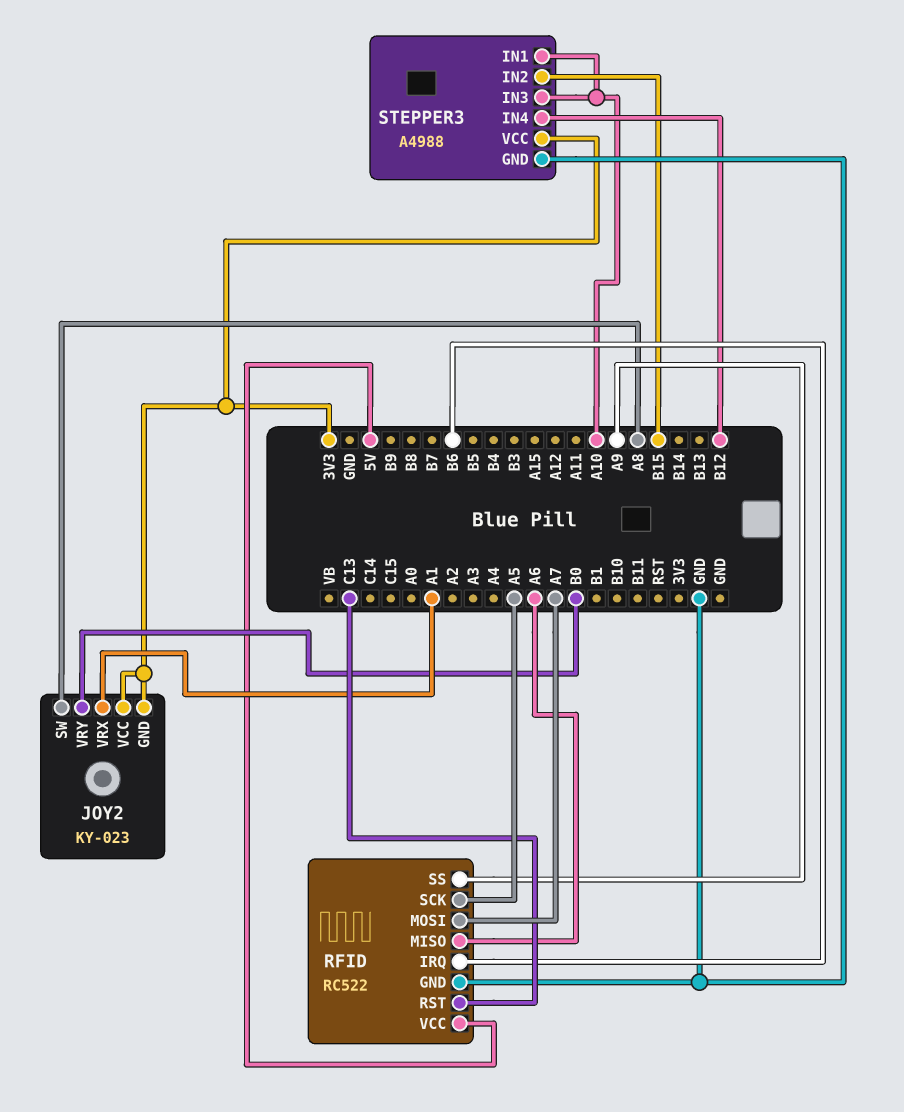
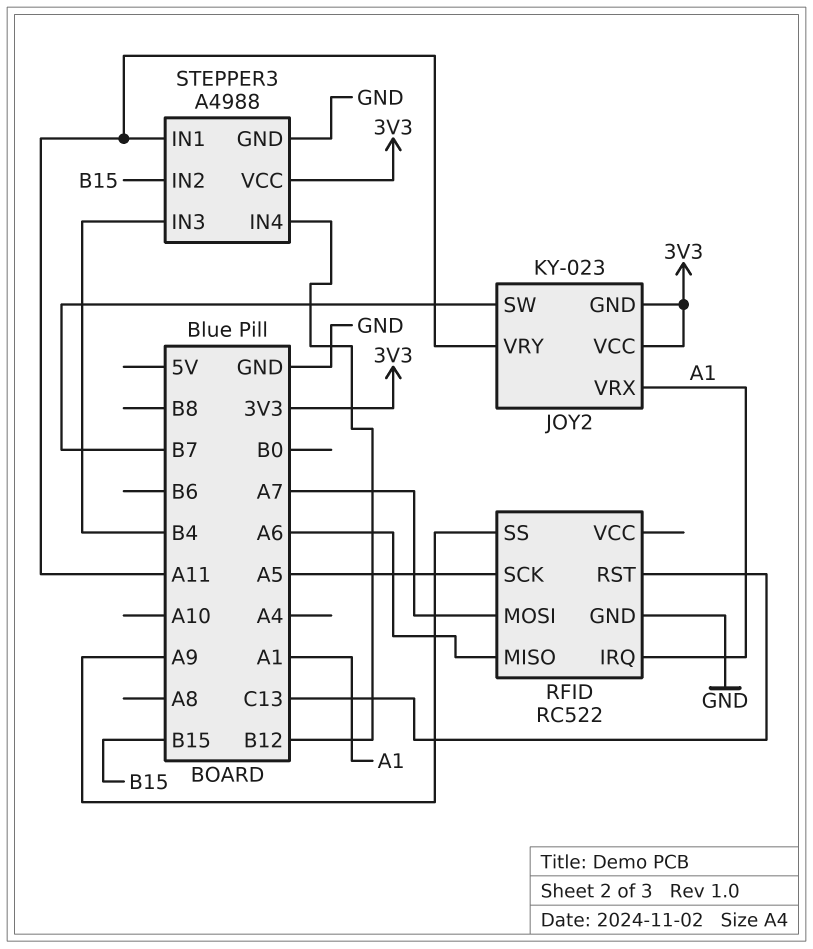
JOY2 pin SW: A8 -> B7
JOY2 pin VRY: B0 -> A11
RFID pin IRQ: B6 -> A1
RFID pin VCC: 5V -> none
STEPPER3 pin IN1: A10 -> A11
STEPPER3 pin IN3: A10 -> B4

